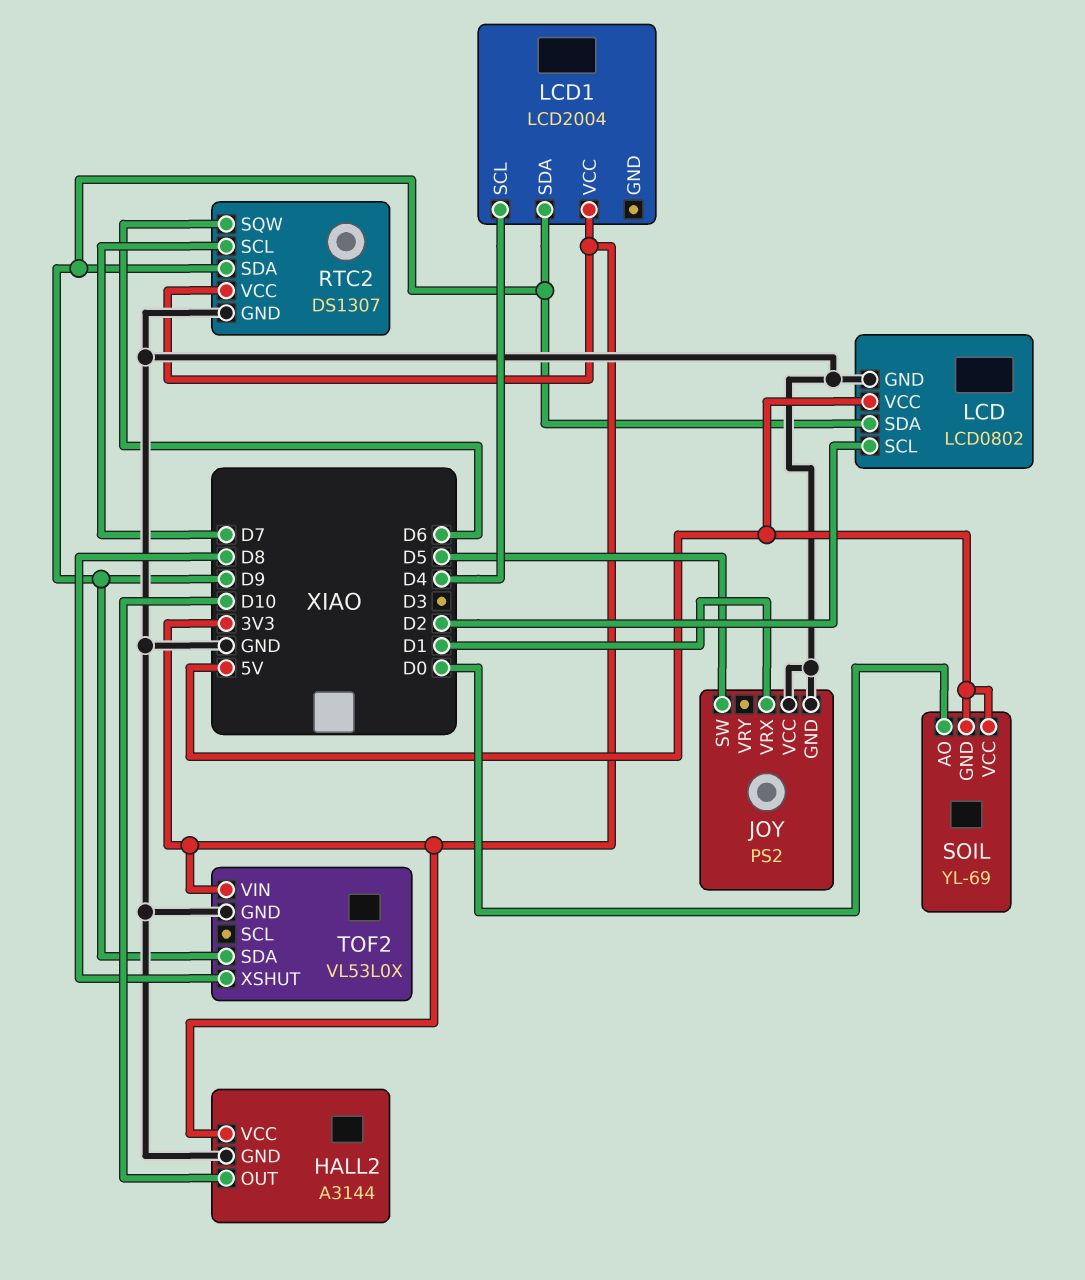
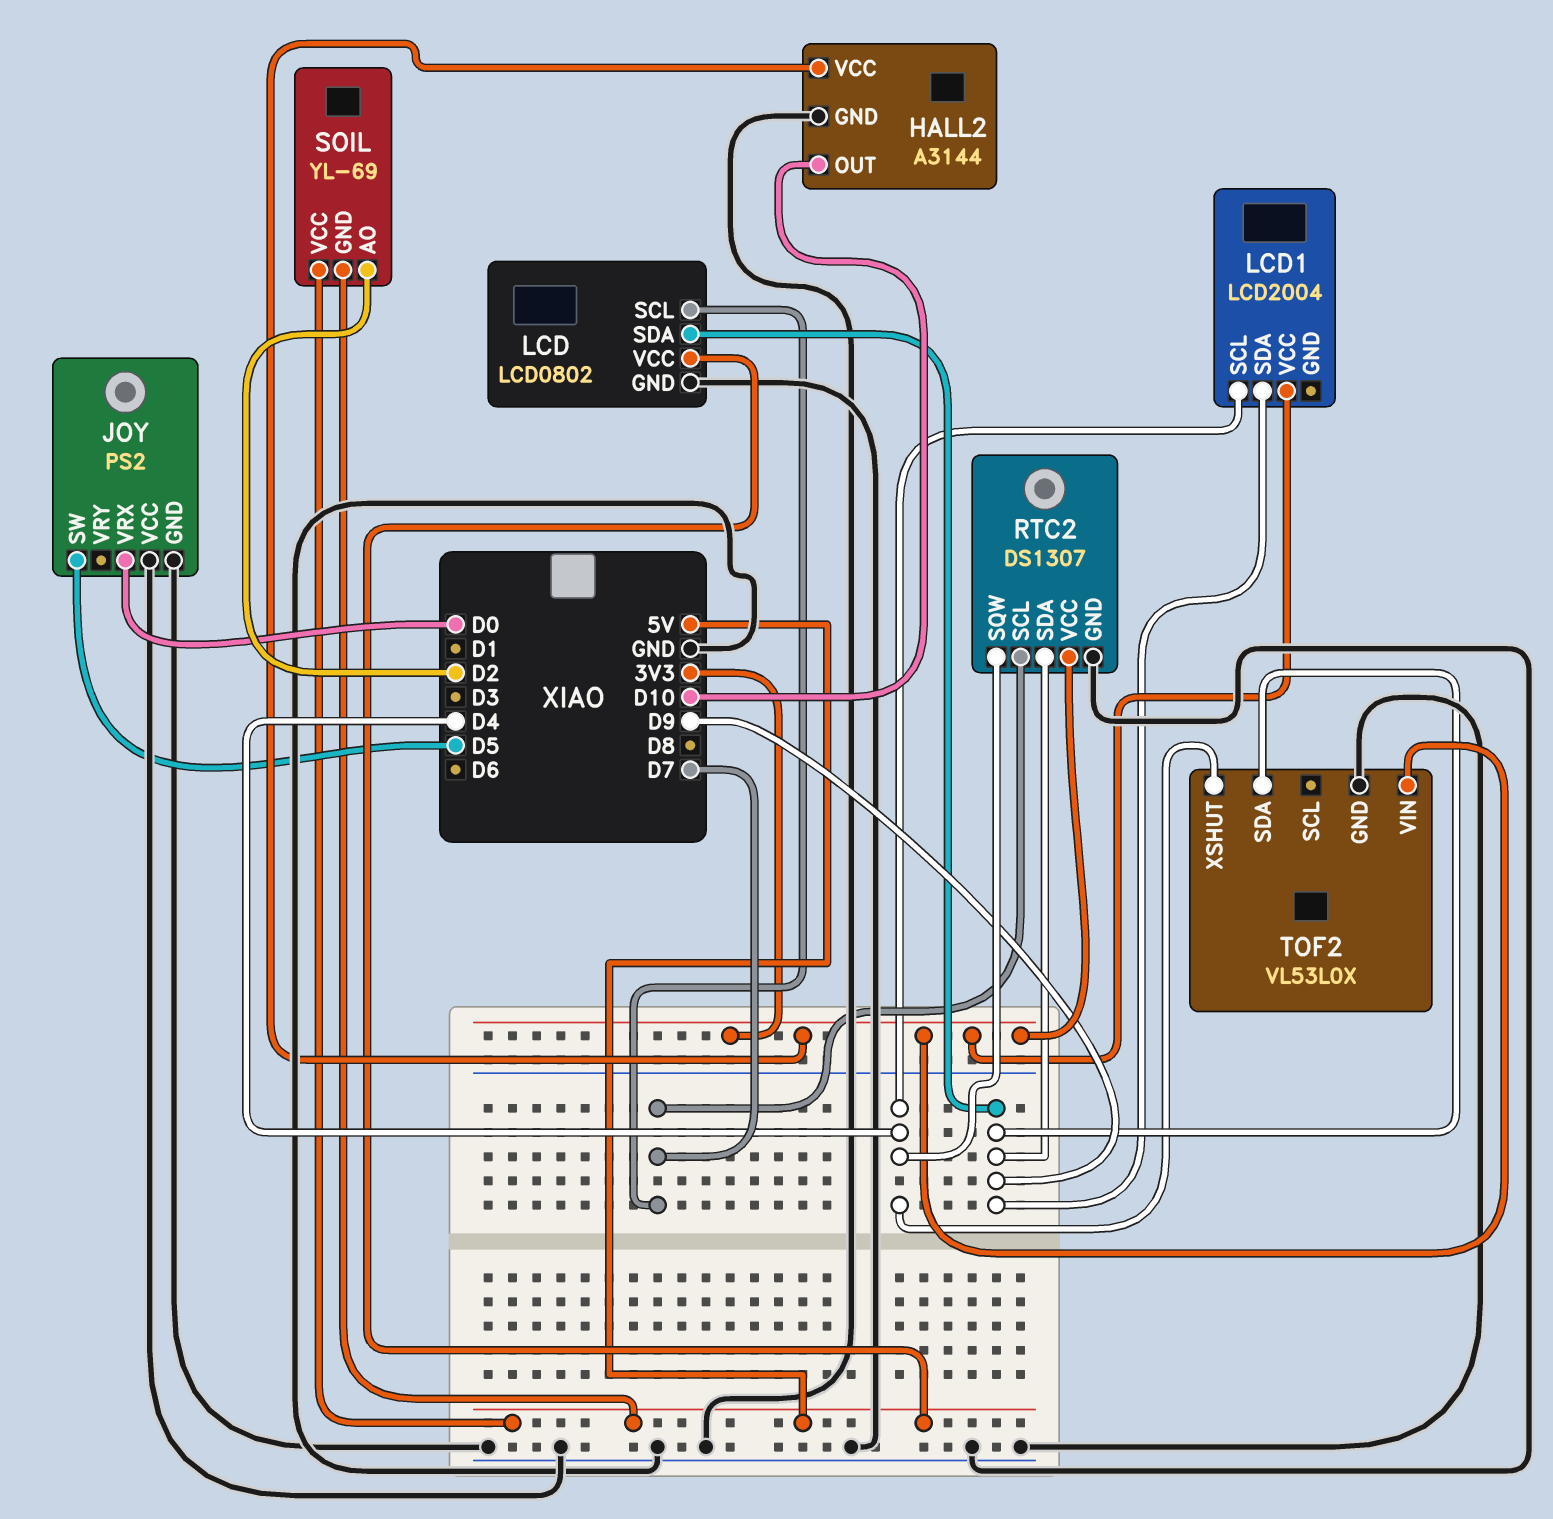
JOY pin VRX: D1 -> D0
LCD pin SCL: D2 -> D7
RTC2 pin SQW: D6 -> D4
SOIL pin AO: D0 -> D2
TOF2 pin XSHUT: D8 -> D4

